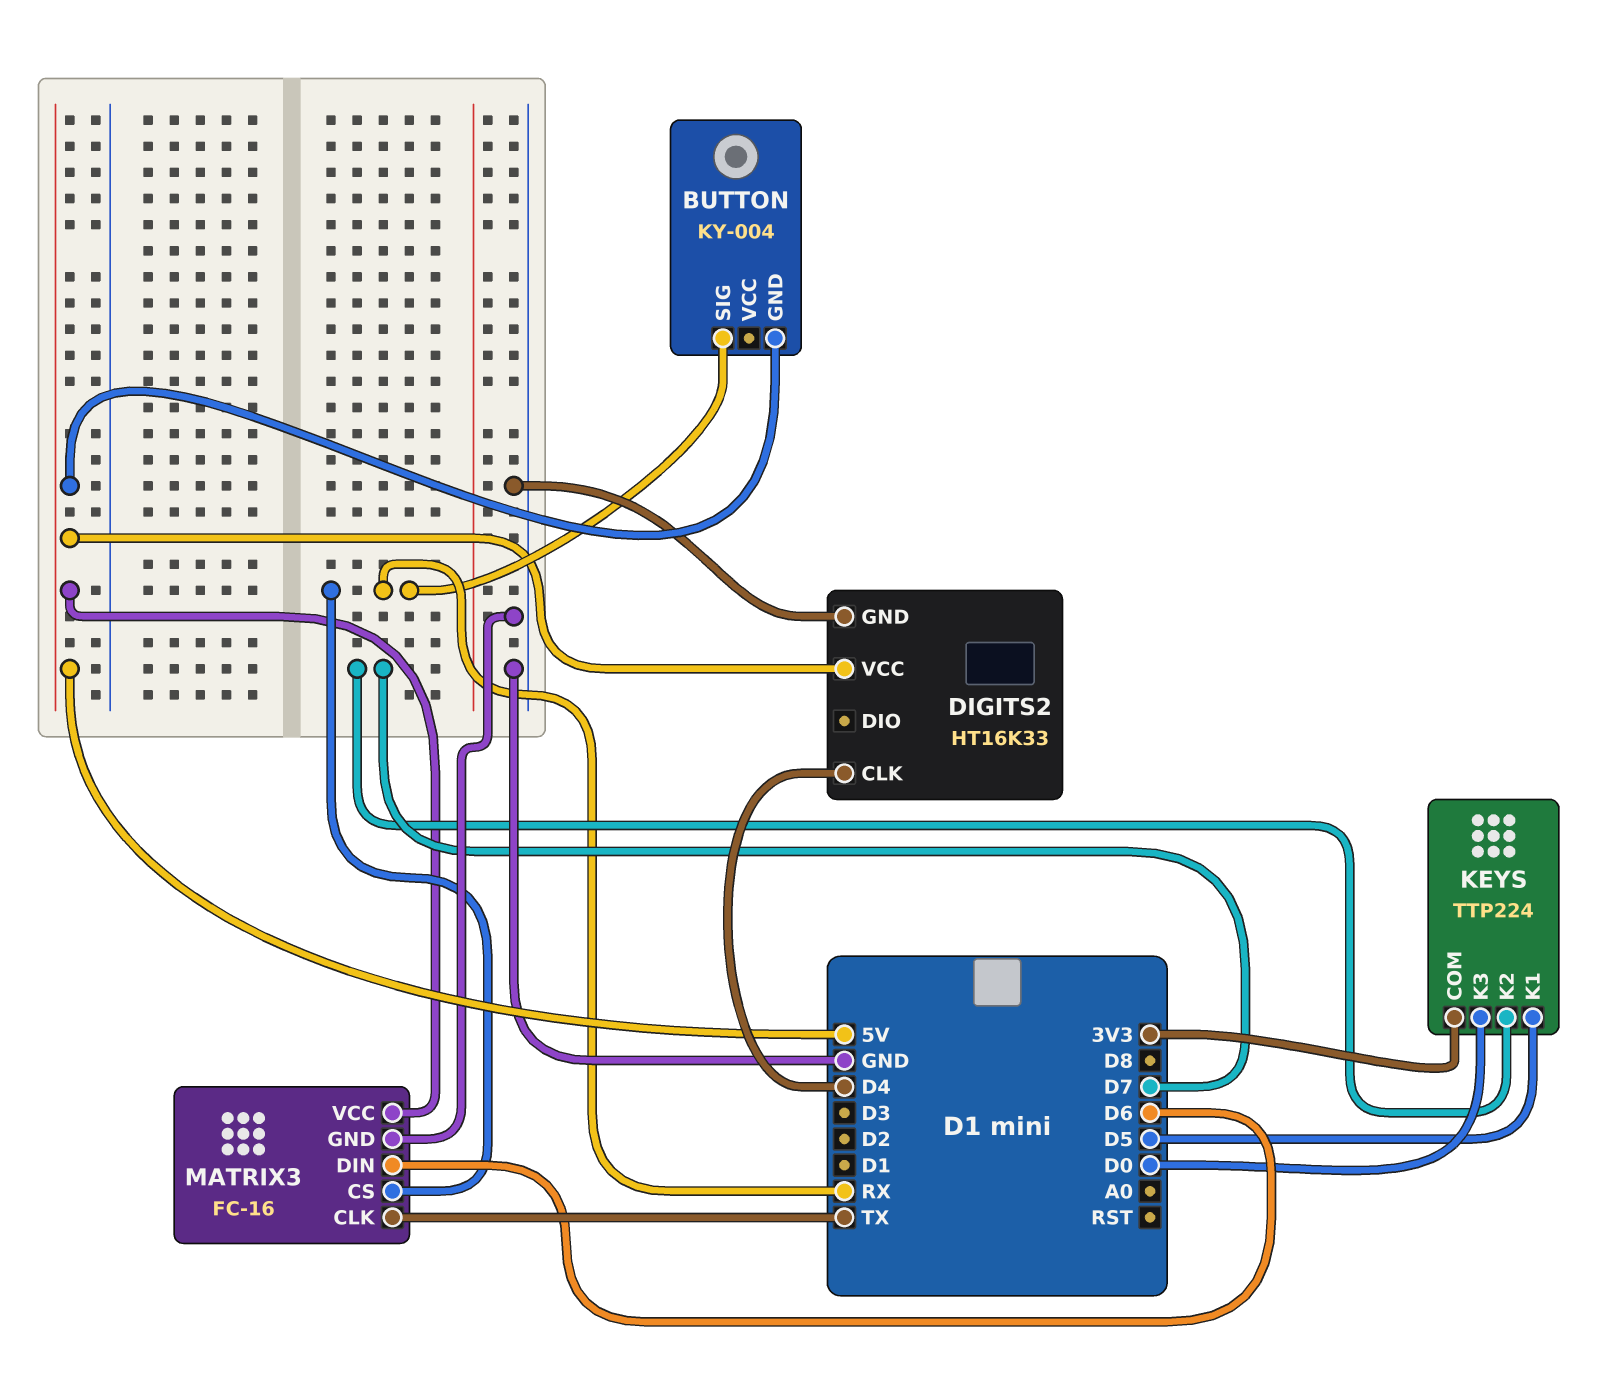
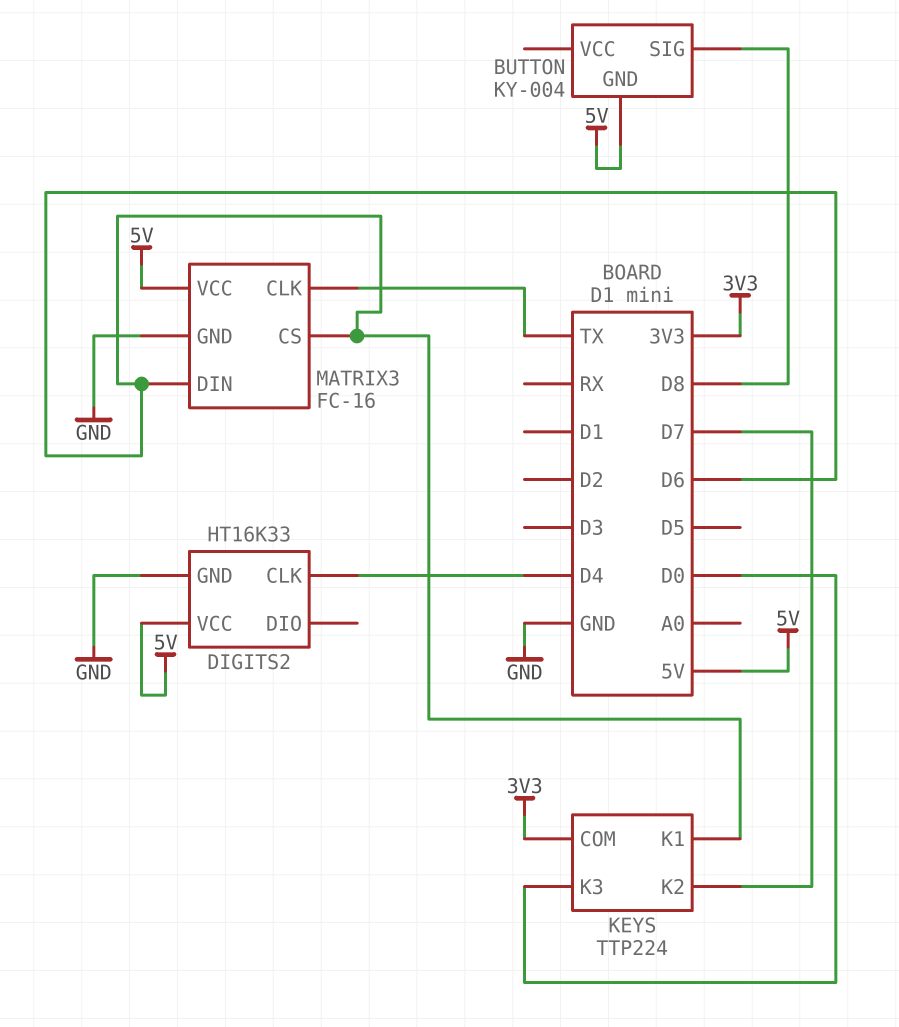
BUTTON pin SIG: RX -> D8
KEYS pin K1: D5 -> D6
MATRIX3 pin CS: RX -> D6

